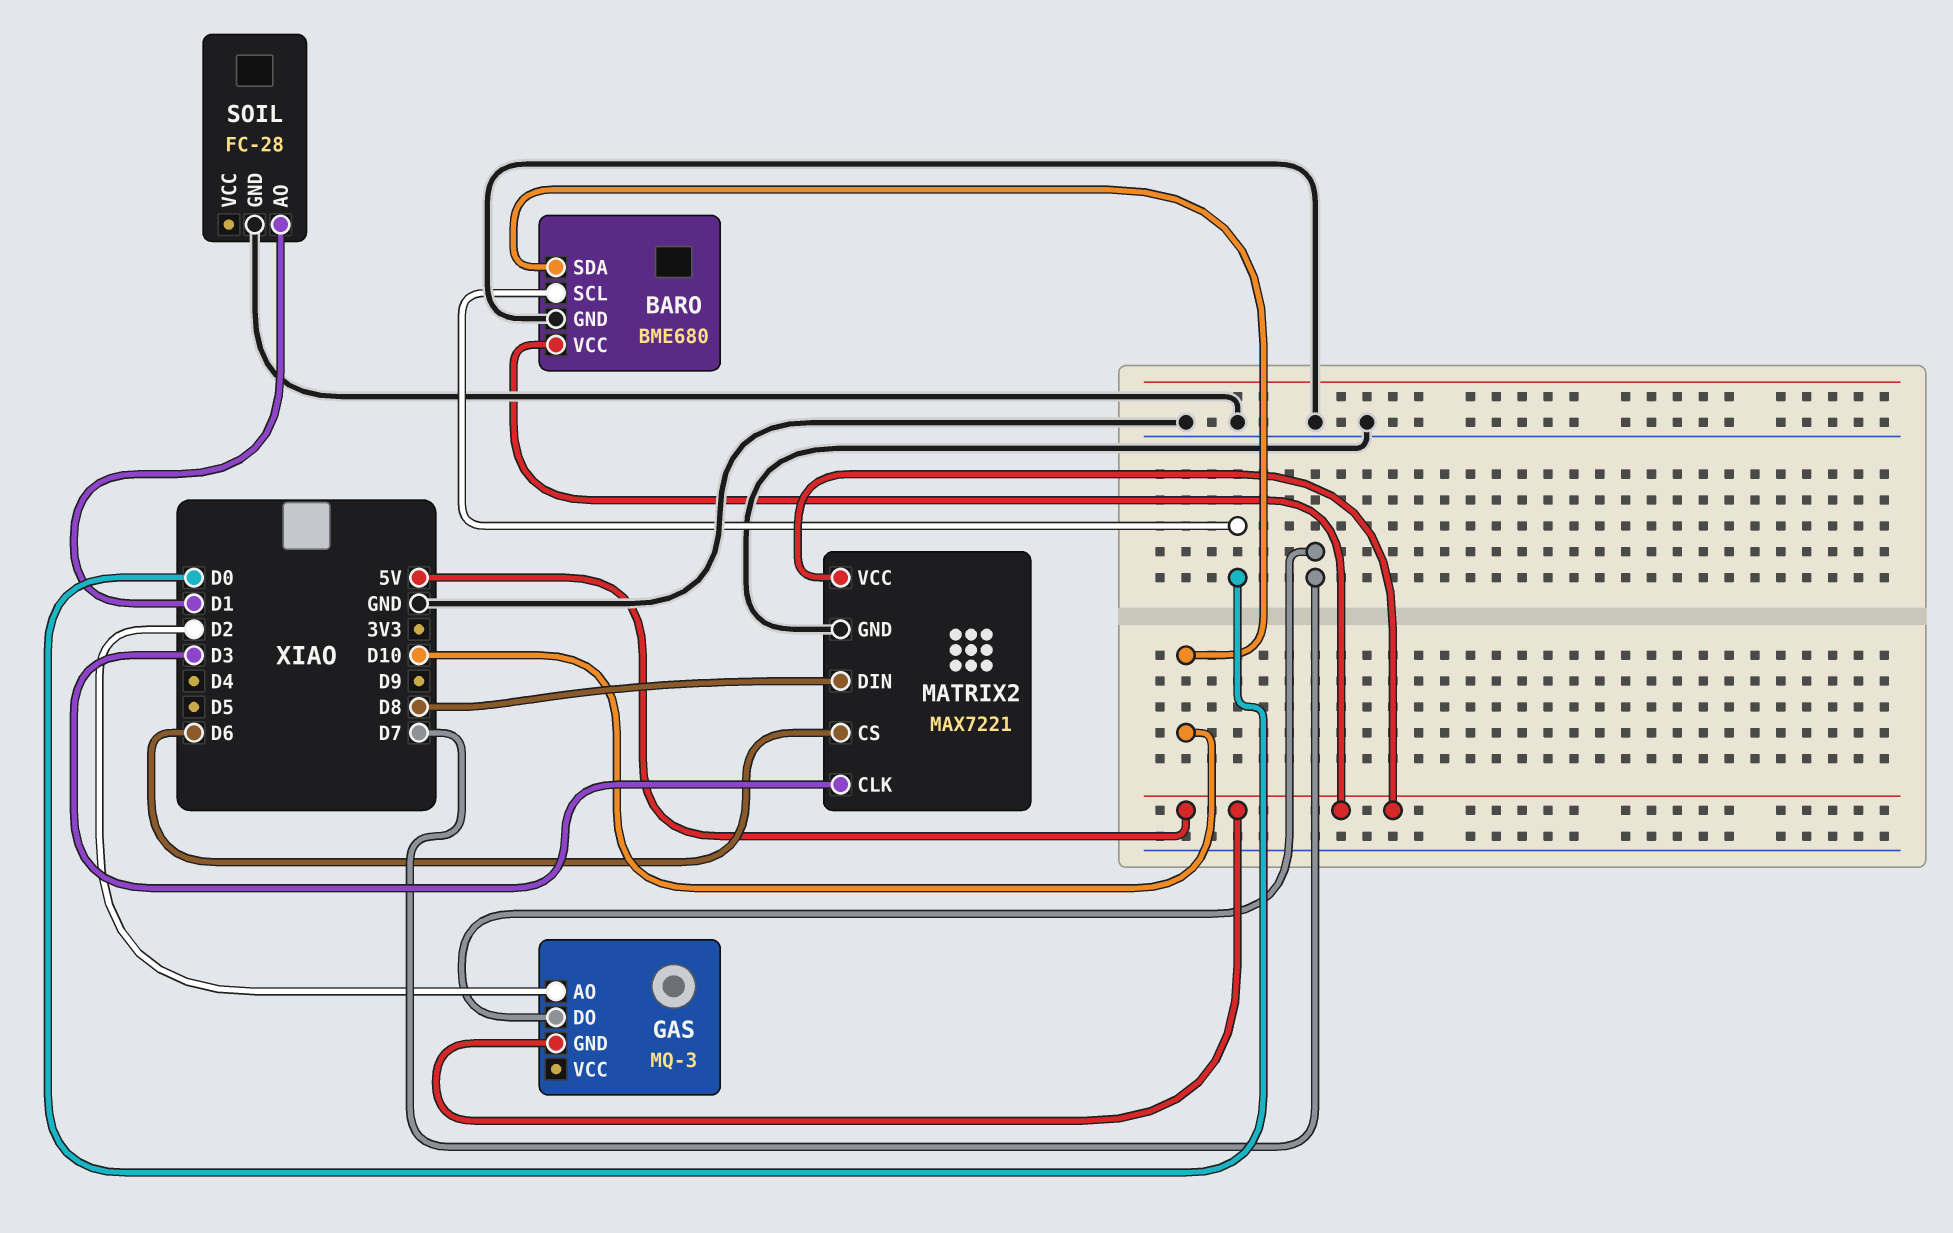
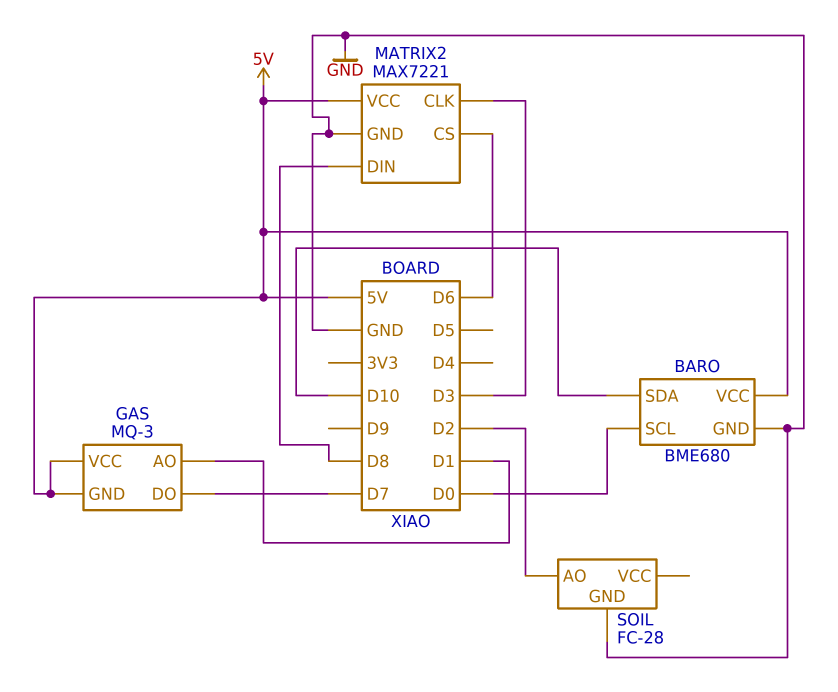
GAS pin AO: D2 -> D1
GAS pin VCC: none -> 5V
SOIL pin AO: D1 -> D2

